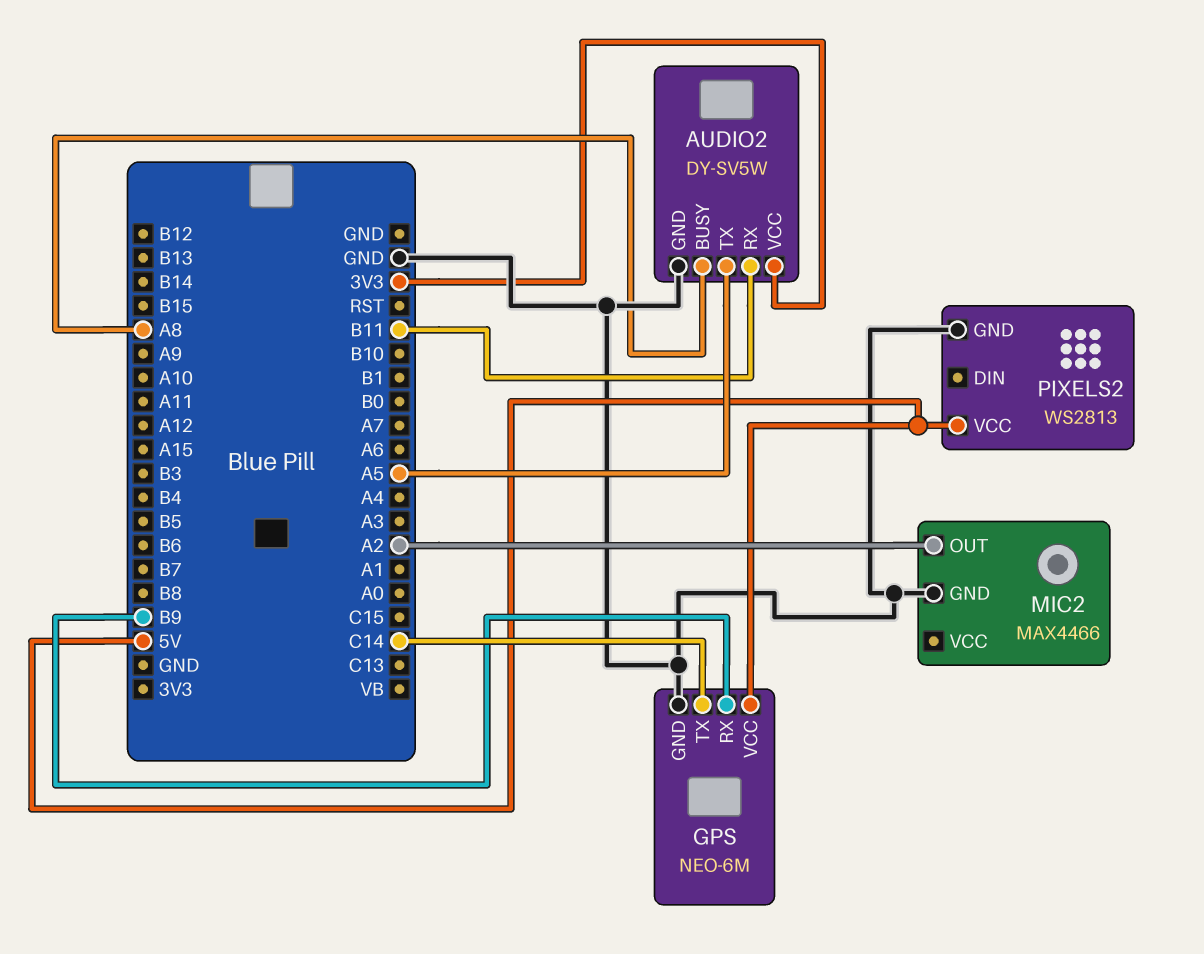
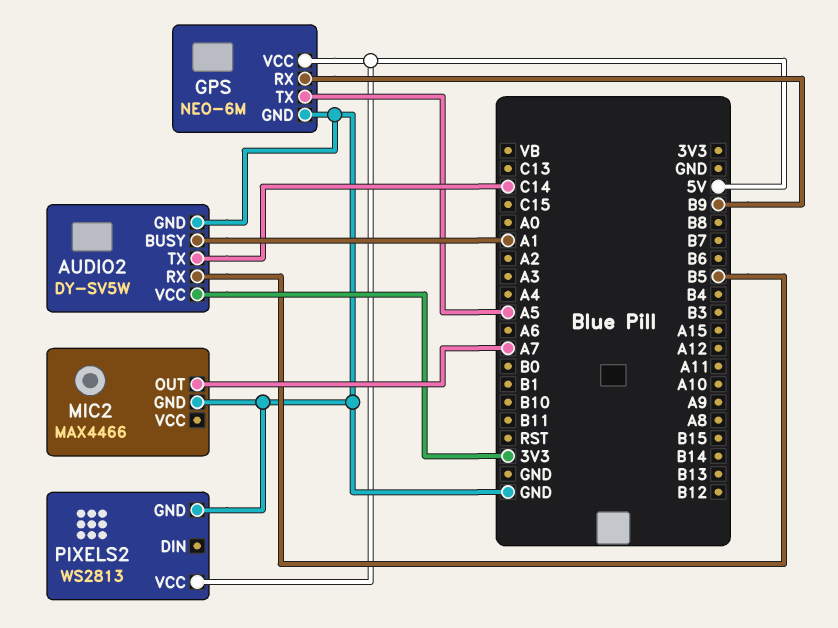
AUDIO2 pin BUSY: A8 -> A1
AUDIO2 pin RX: B11 -> B5
AUDIO2 pin TX: A5 -> C14
GPS pin TX: C14 -> A5
MIC2 pin OUT: A2 -> A7

